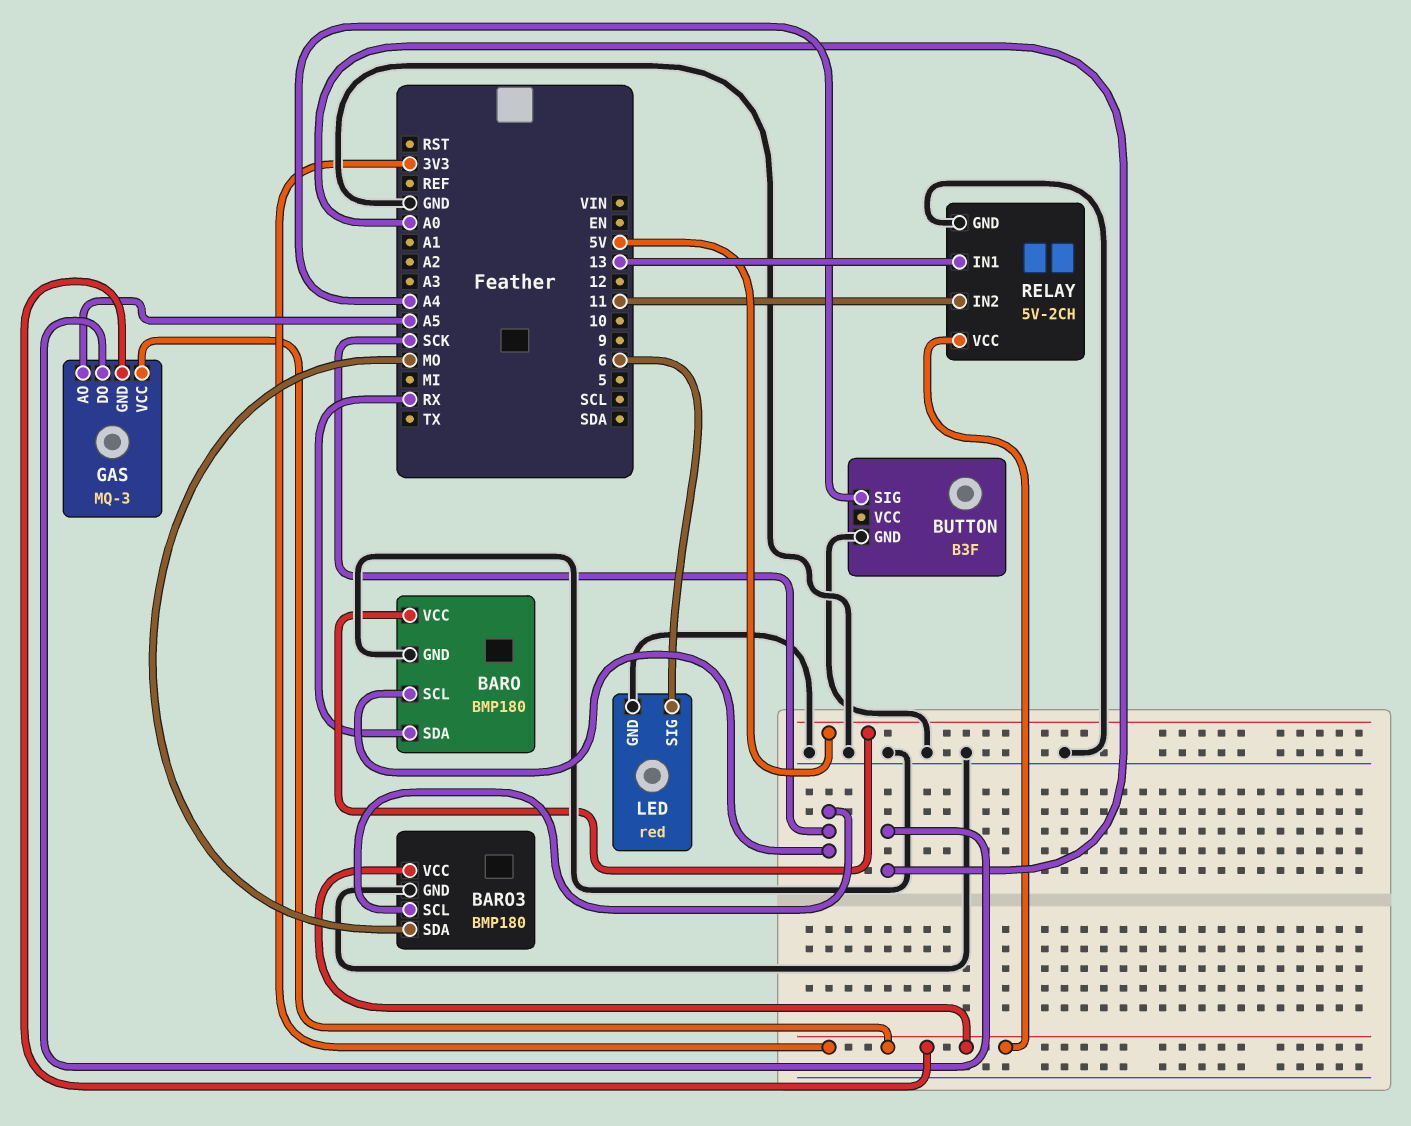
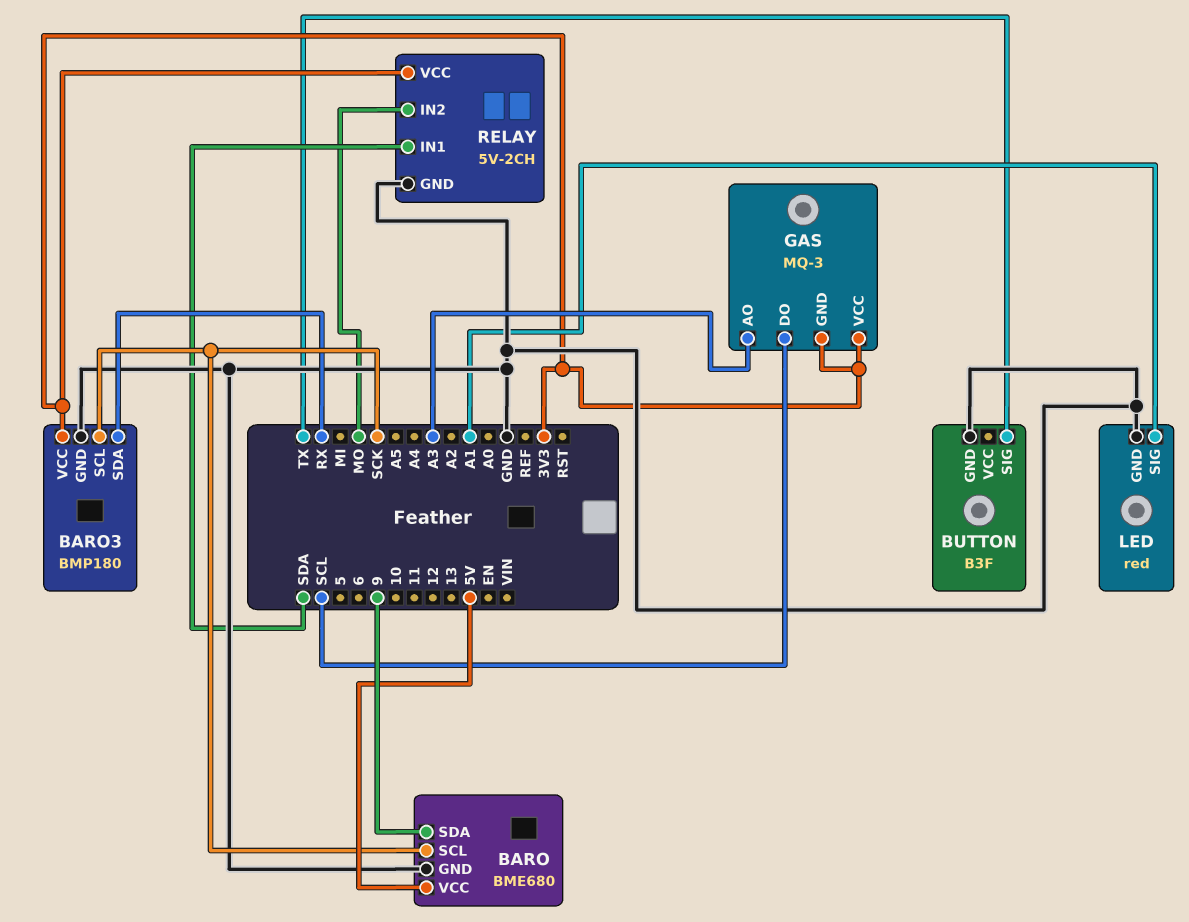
BARO: BMP180 -> BME680
BARO pin SDA: RX -> 9
BARO3 pin SDA: MO -> RX
BUTTON pin SIG: A4 -> TX
GAS pin AO: A5 -> A3
GAS pin DO: A0 -> SCL
LED pin SIG: 6 -> A1
RELAY pin IN1: 13 -> SDA
RELAY pin IN2: 11 -> MO

